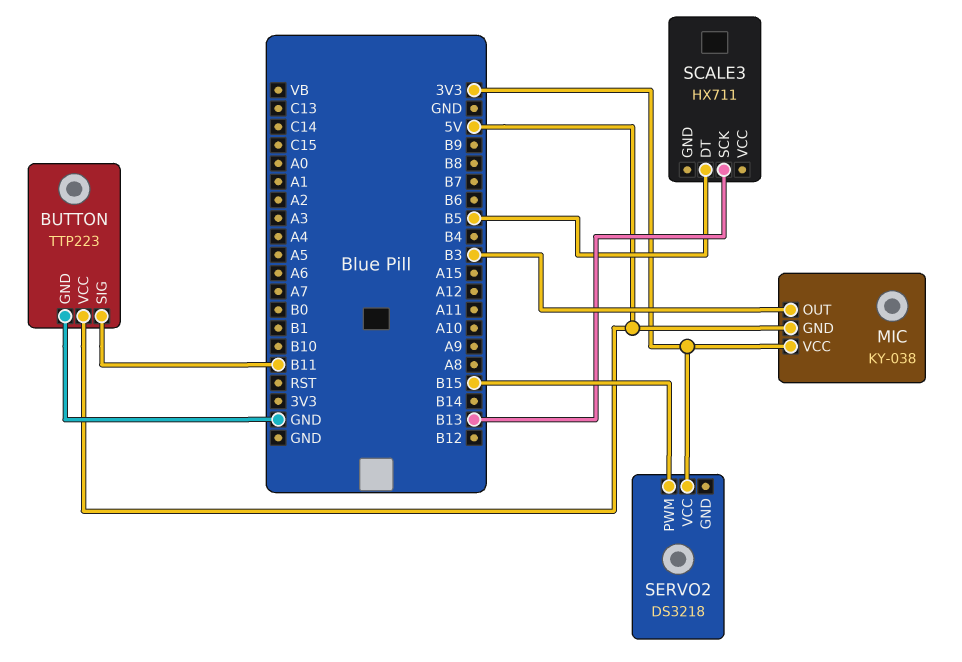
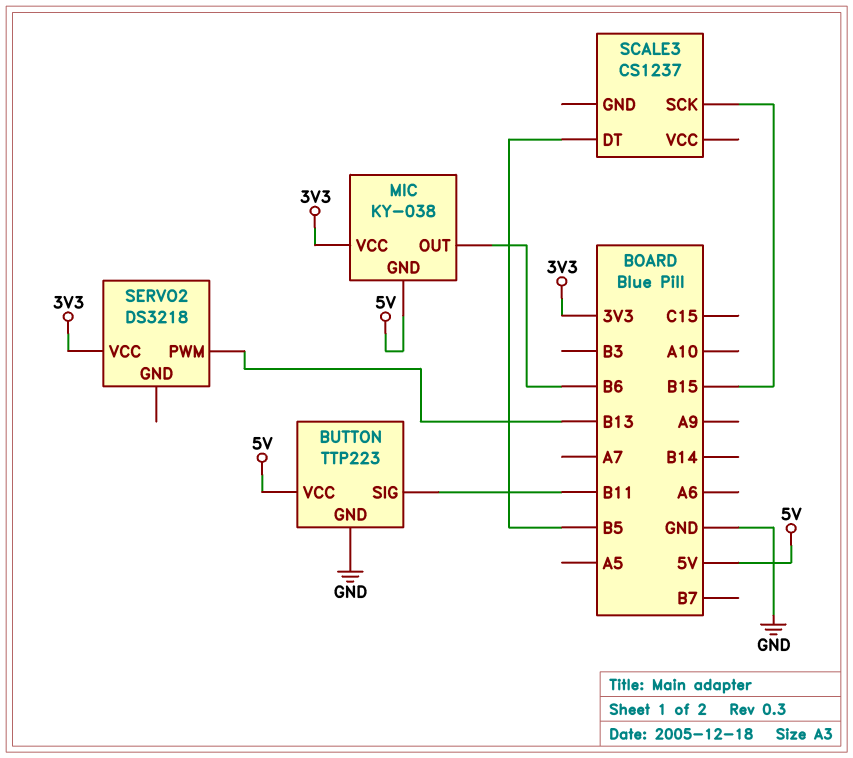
MIC pin OUT: B3 -> B6
SCALE3: HX711 -> CS1237
SCALE3 pin SCK: B13 -> B15
SERVO2 pin PWM: B15 -> B13

